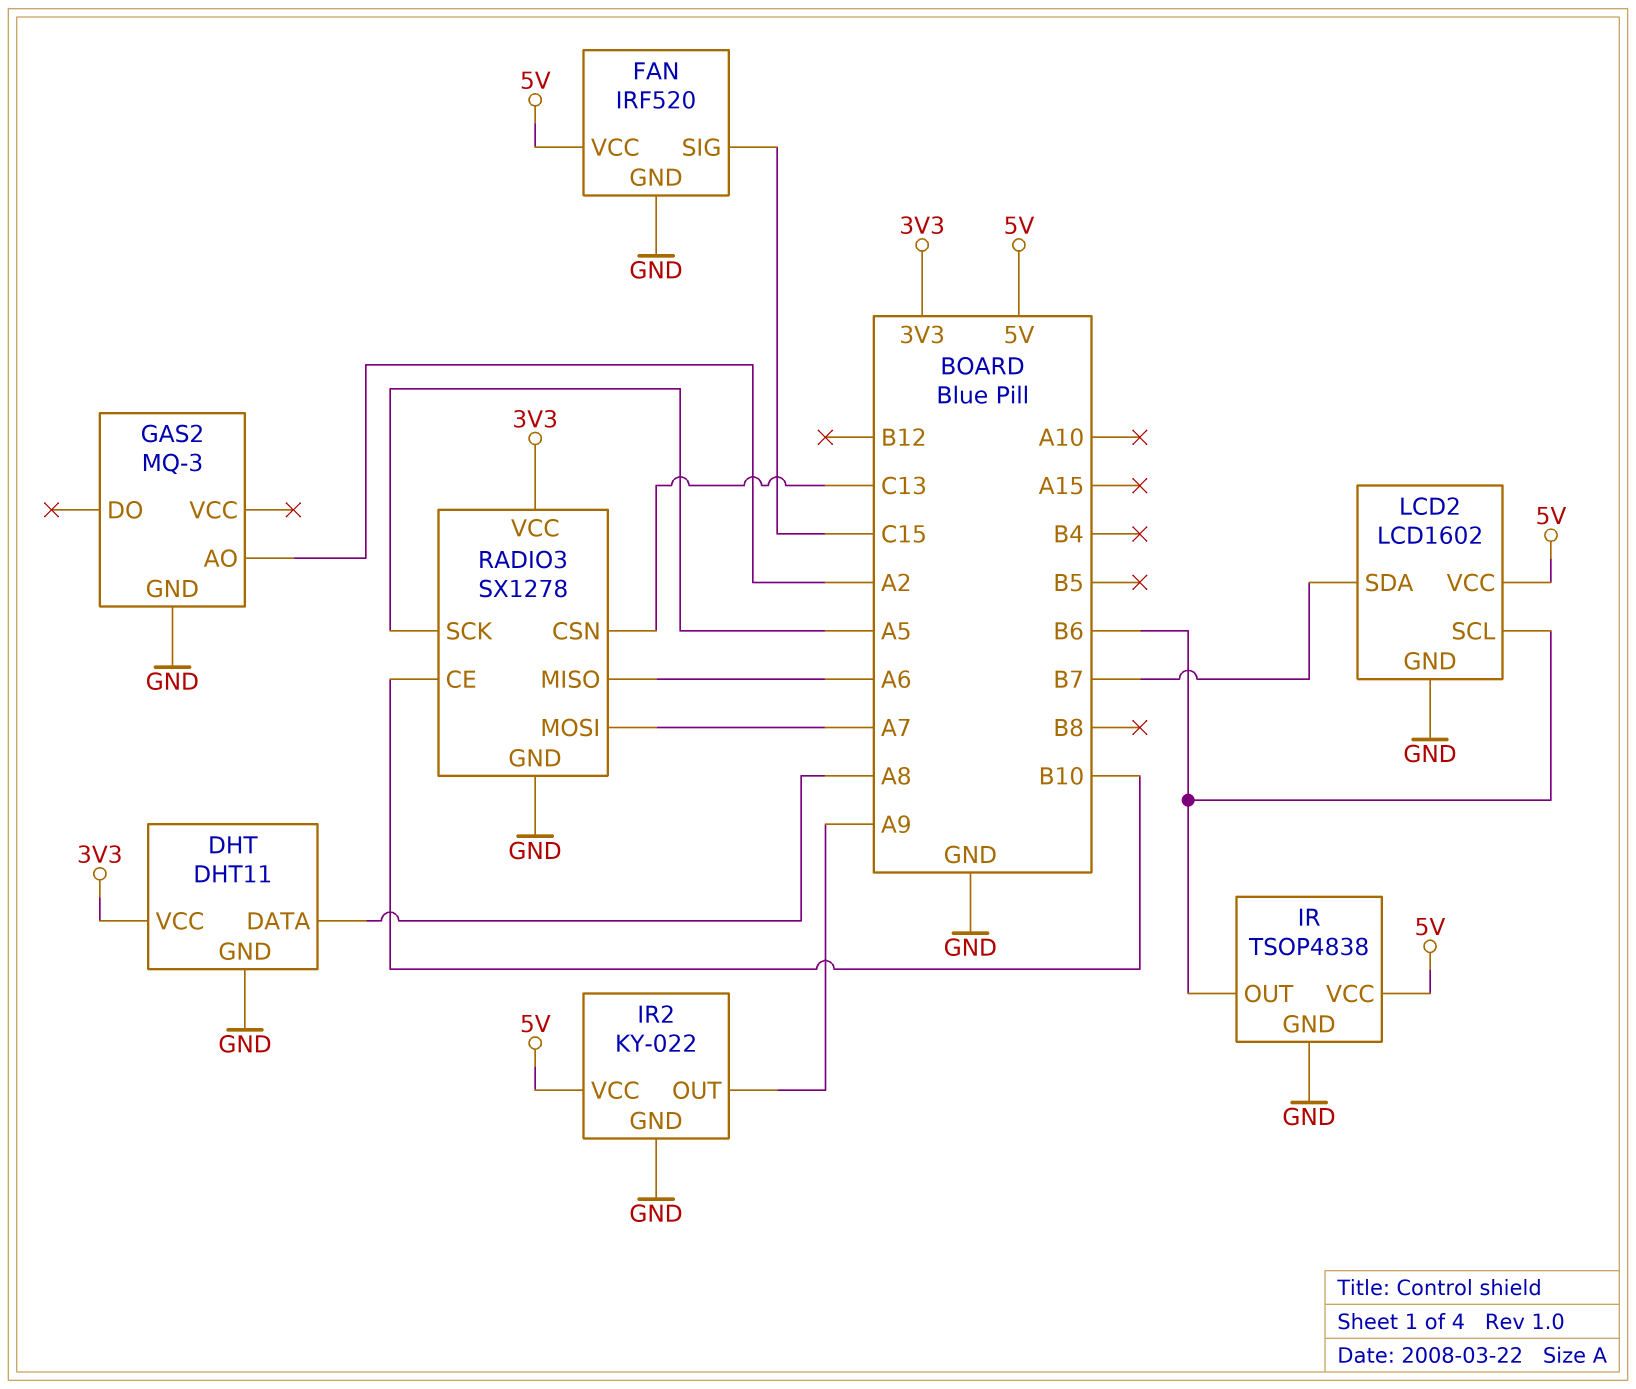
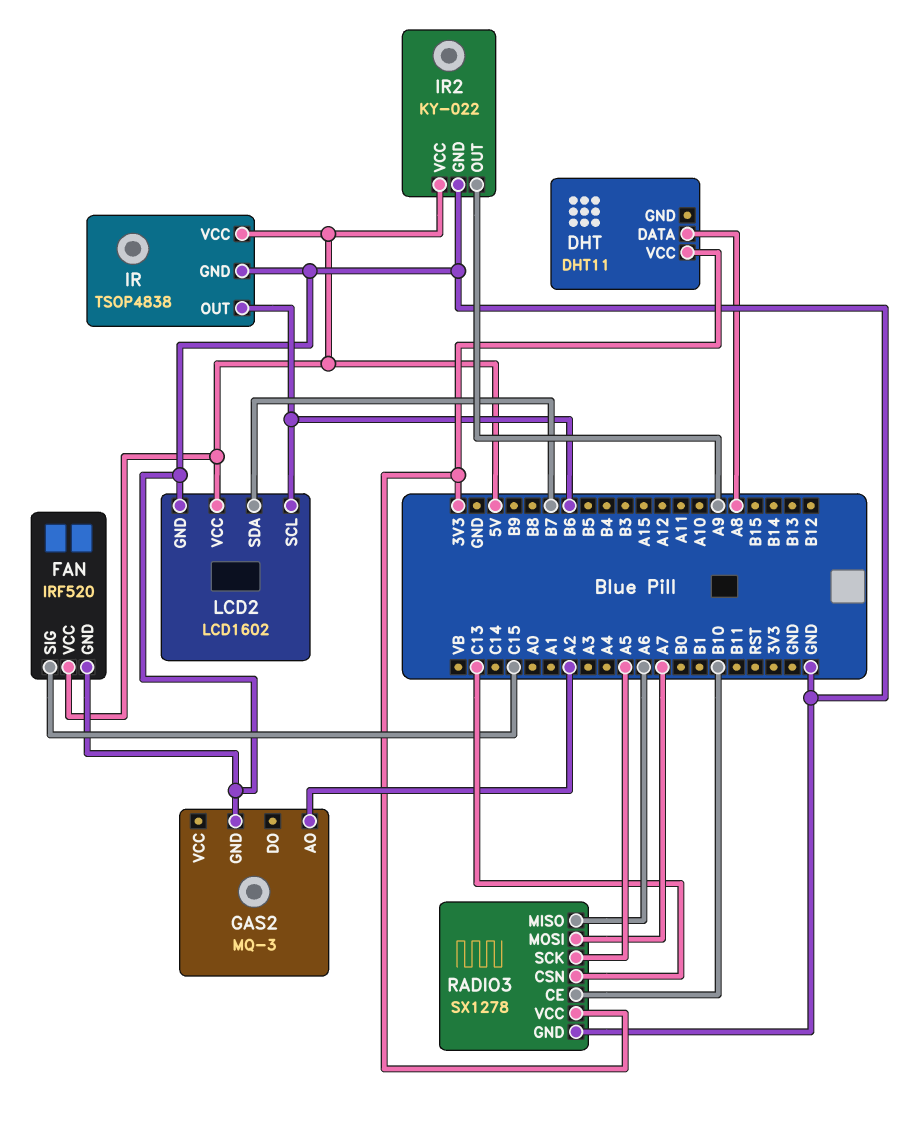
DHT pin GND: GND -> none

